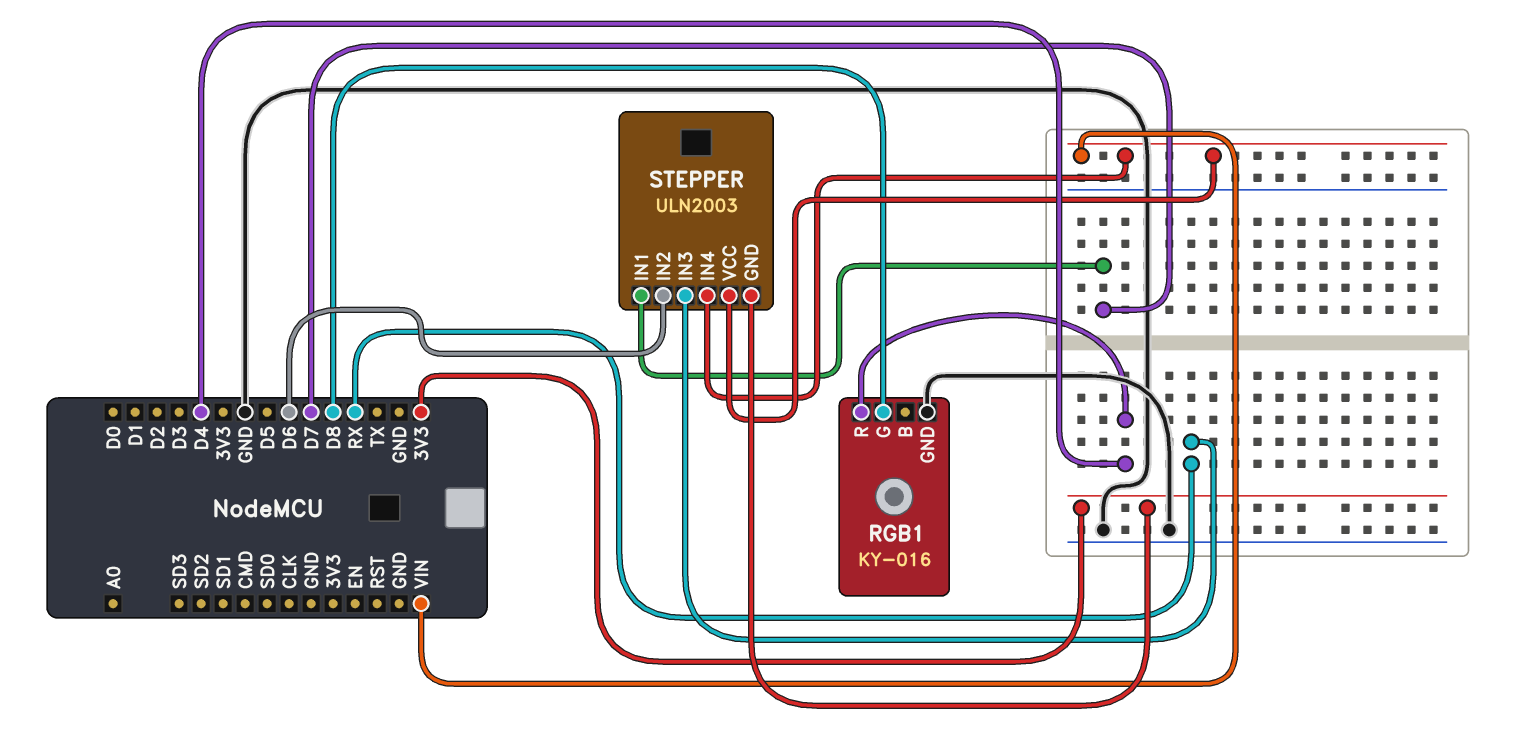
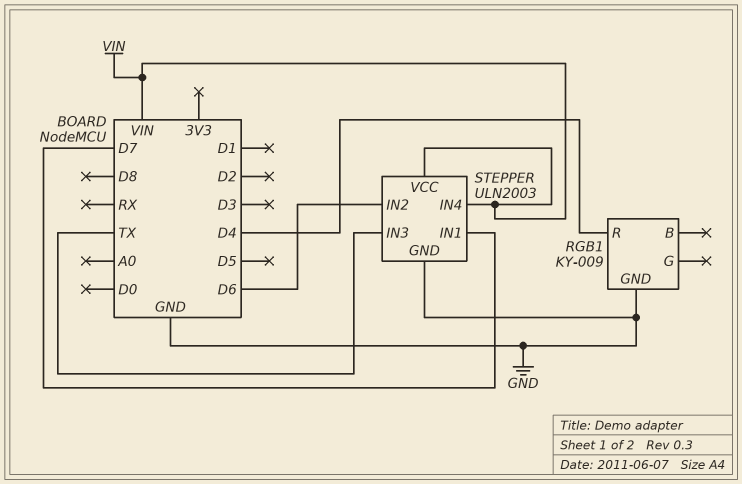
RGB1: KY-016 -> KY-009
RGB1 pin G: D8 -> none
STEPPER pin GND: 3V3 -> GND
STEPPER pin IN3: RX -> TX

